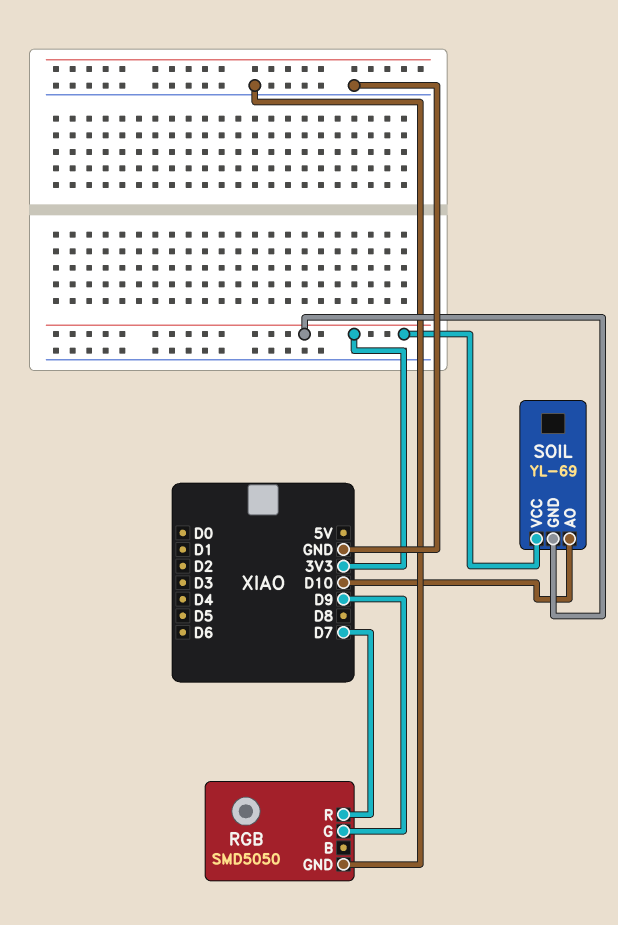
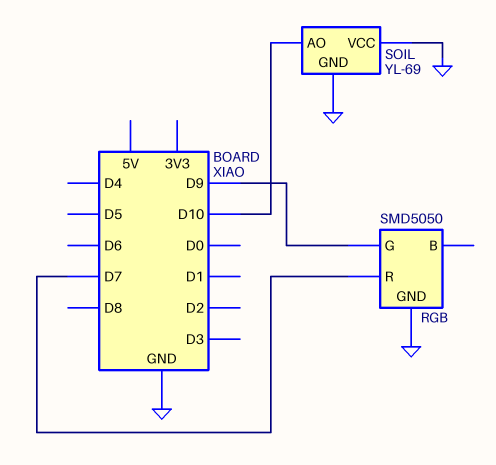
SOIL pin GND: 3V3 -> GND
SOIL pin VCC: 3V3 -> GND

